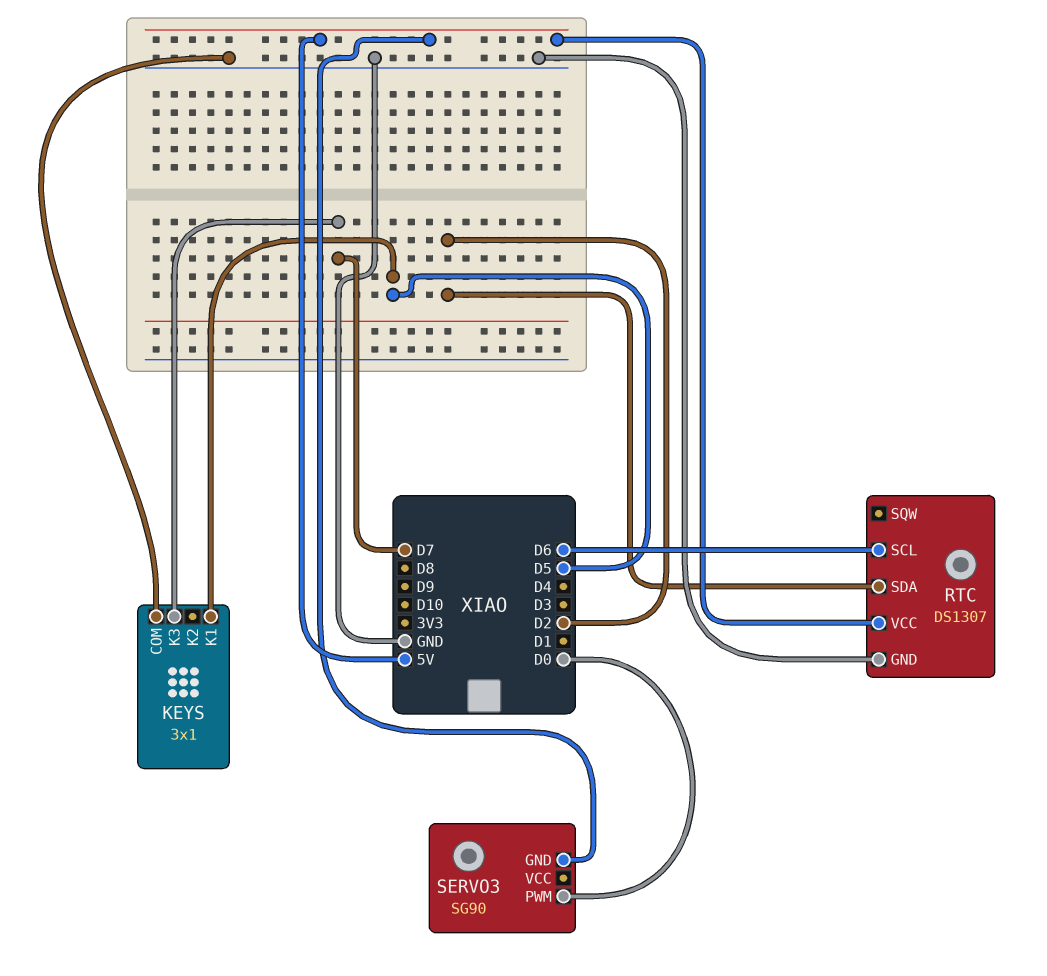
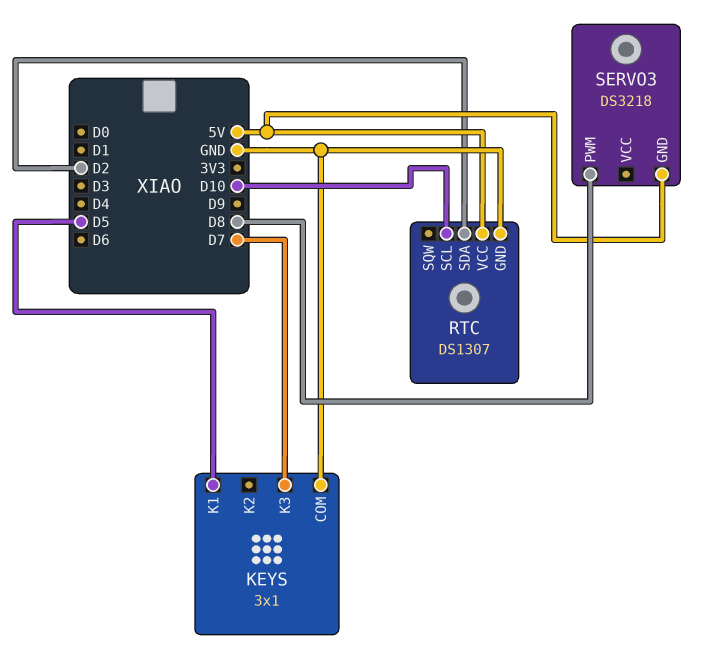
RTC pin SCL: D6 -> D10
SERVO3: SG90 -> DS3218
SERVO3 pin PWM: D0 -> D8

